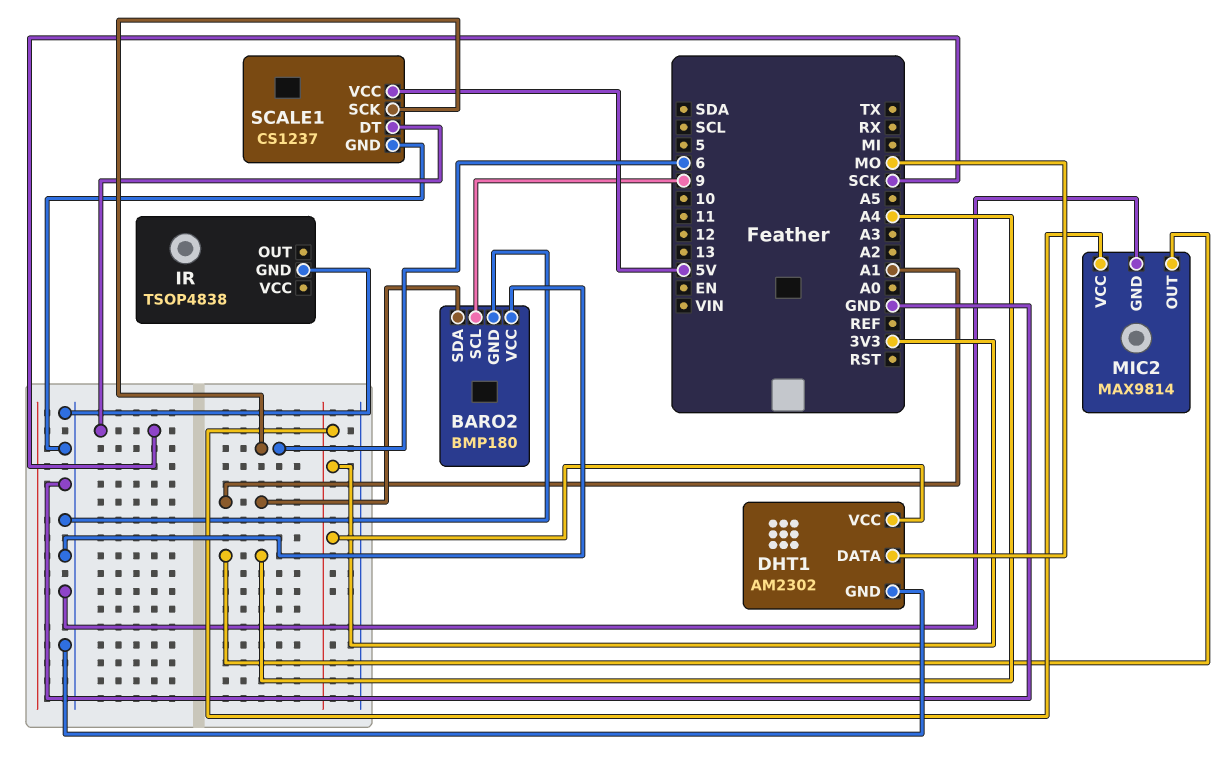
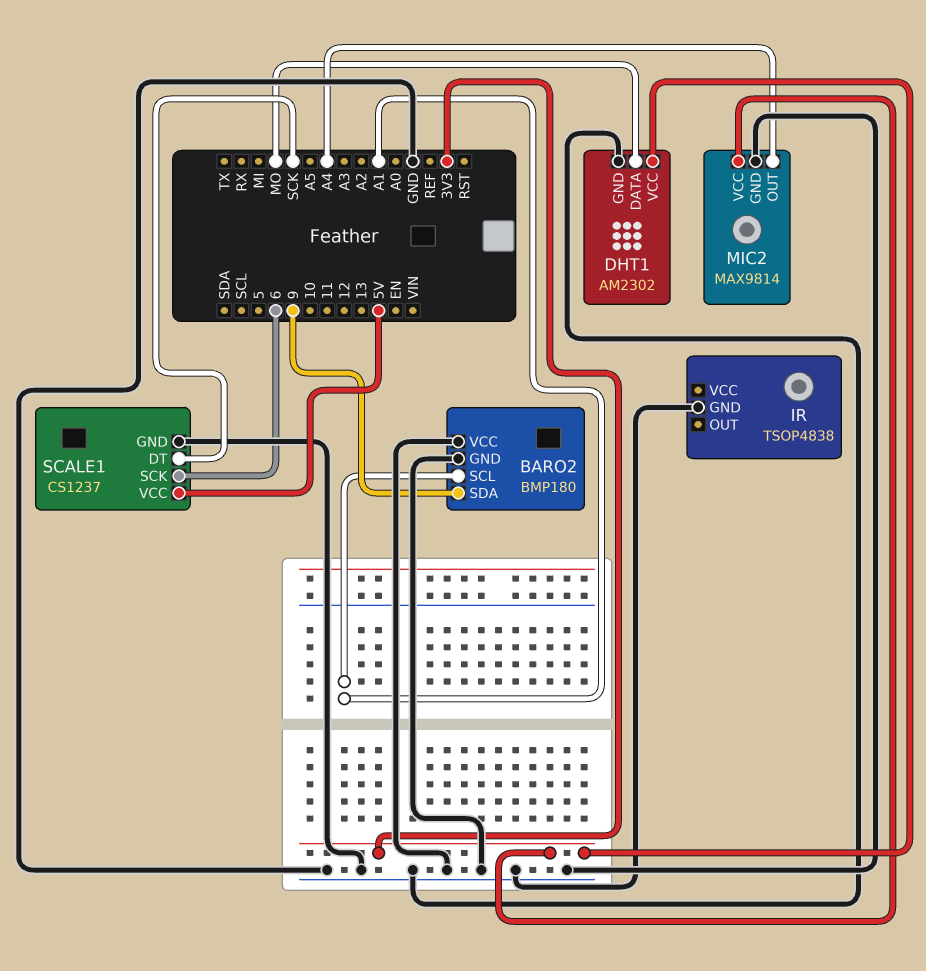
BARO2 pin SCL: 9 -> A1
BARO2 pin SDA: A1 -> 9

